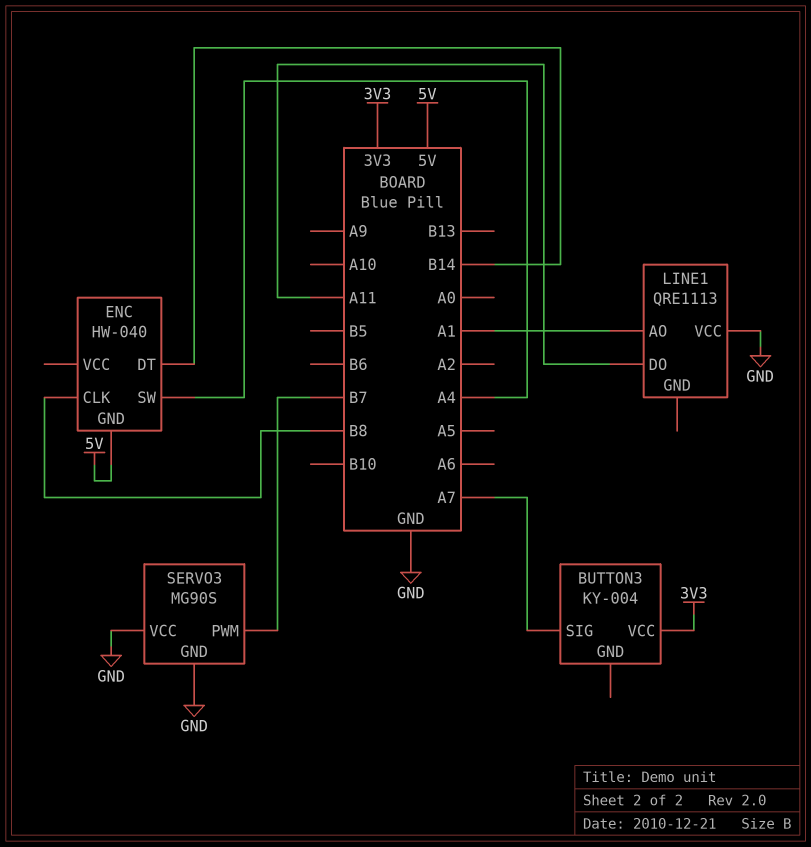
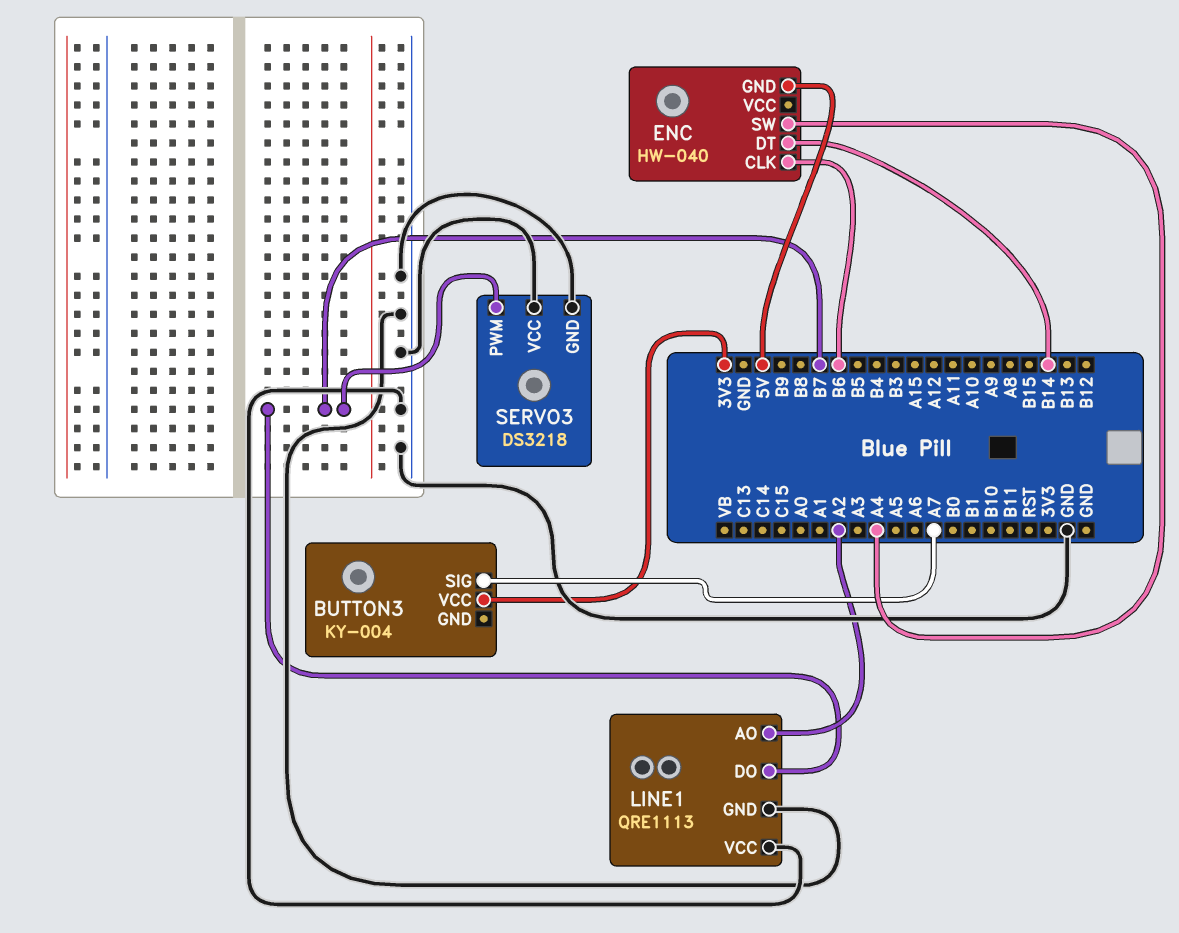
ENC pin CLK: B8 -> B6
LINE1 pin AO: A1 -> A2
LINE1 pin DO: A11 -> B7
LINE1 pin GND: none -> GND
SERVO3: MG90S -> DS3218

